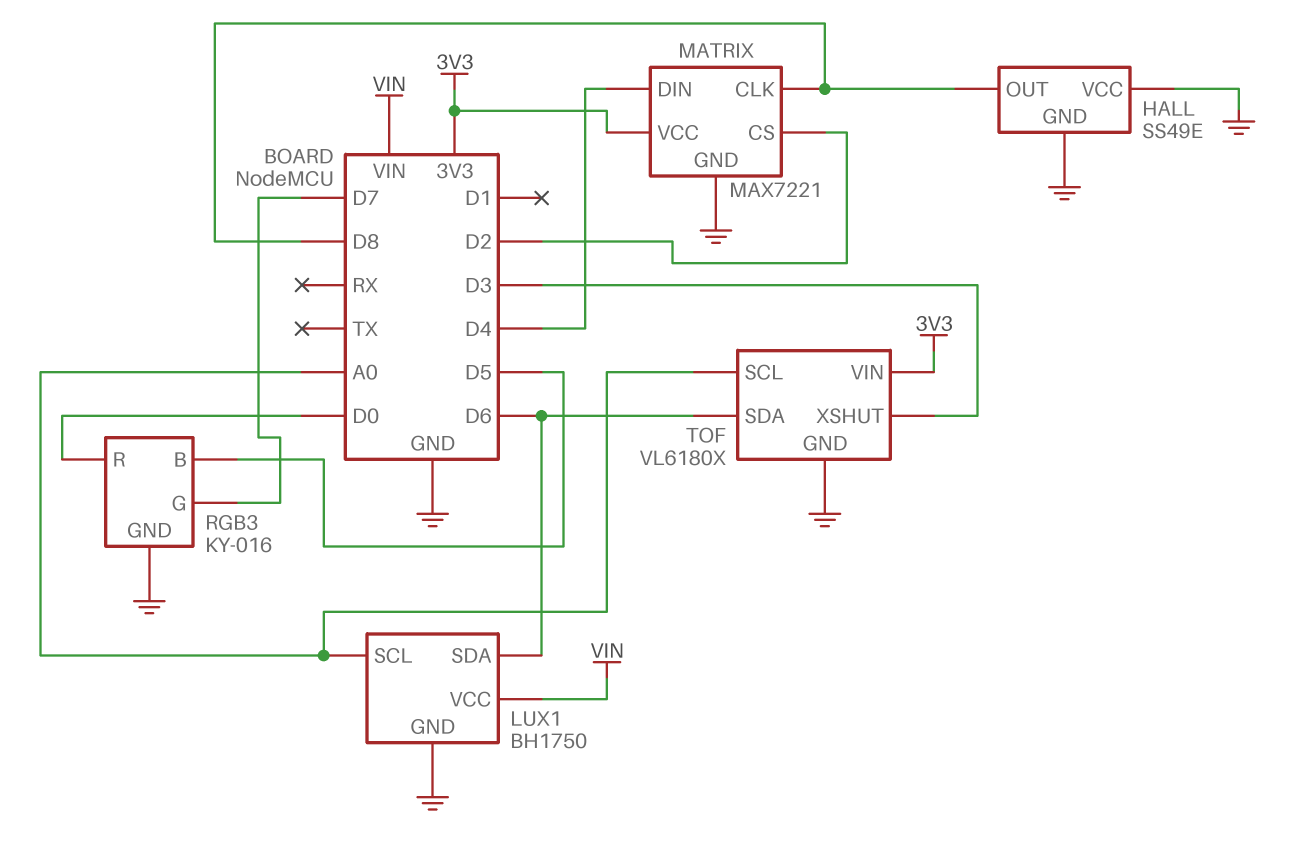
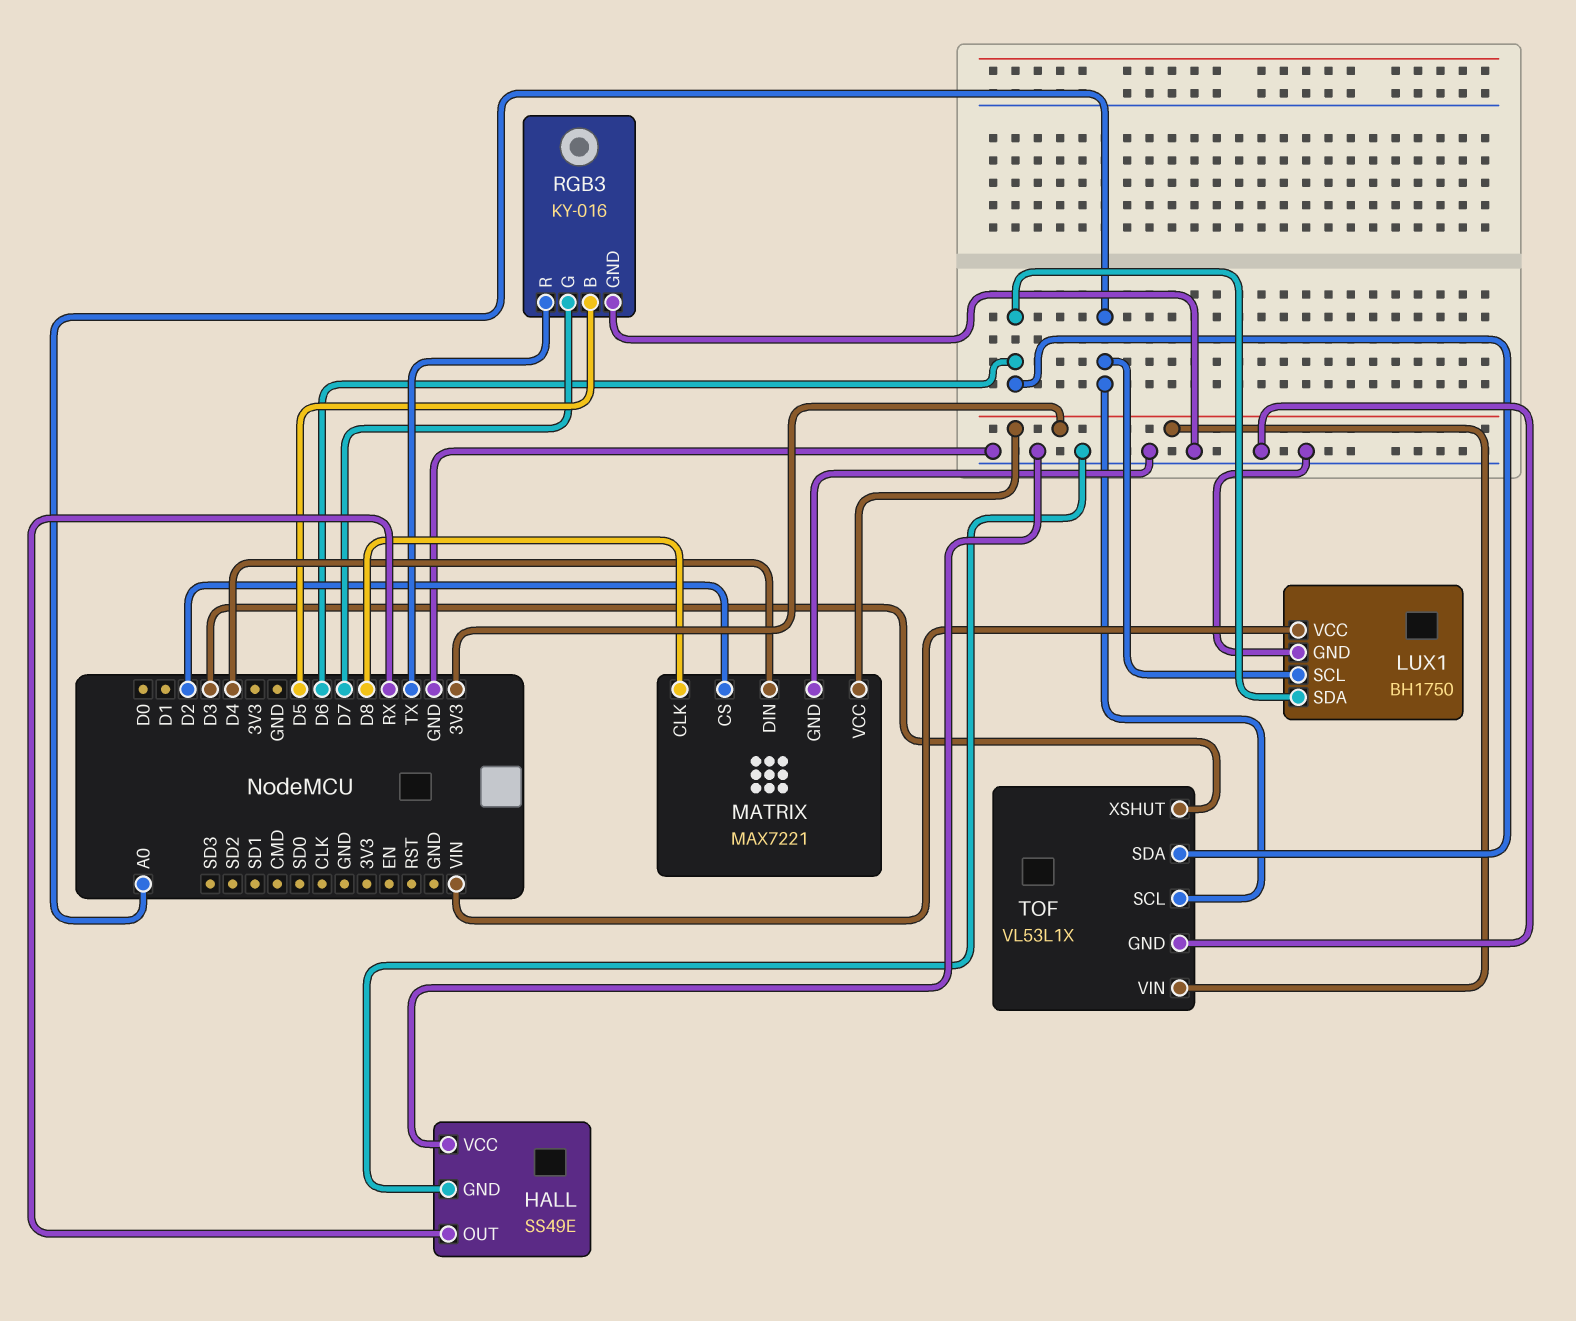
HALL pin OUT: D8 -> RX
RGB3 pin R: D0 -> TX
TOF: VL6180X -> VL53L1X

